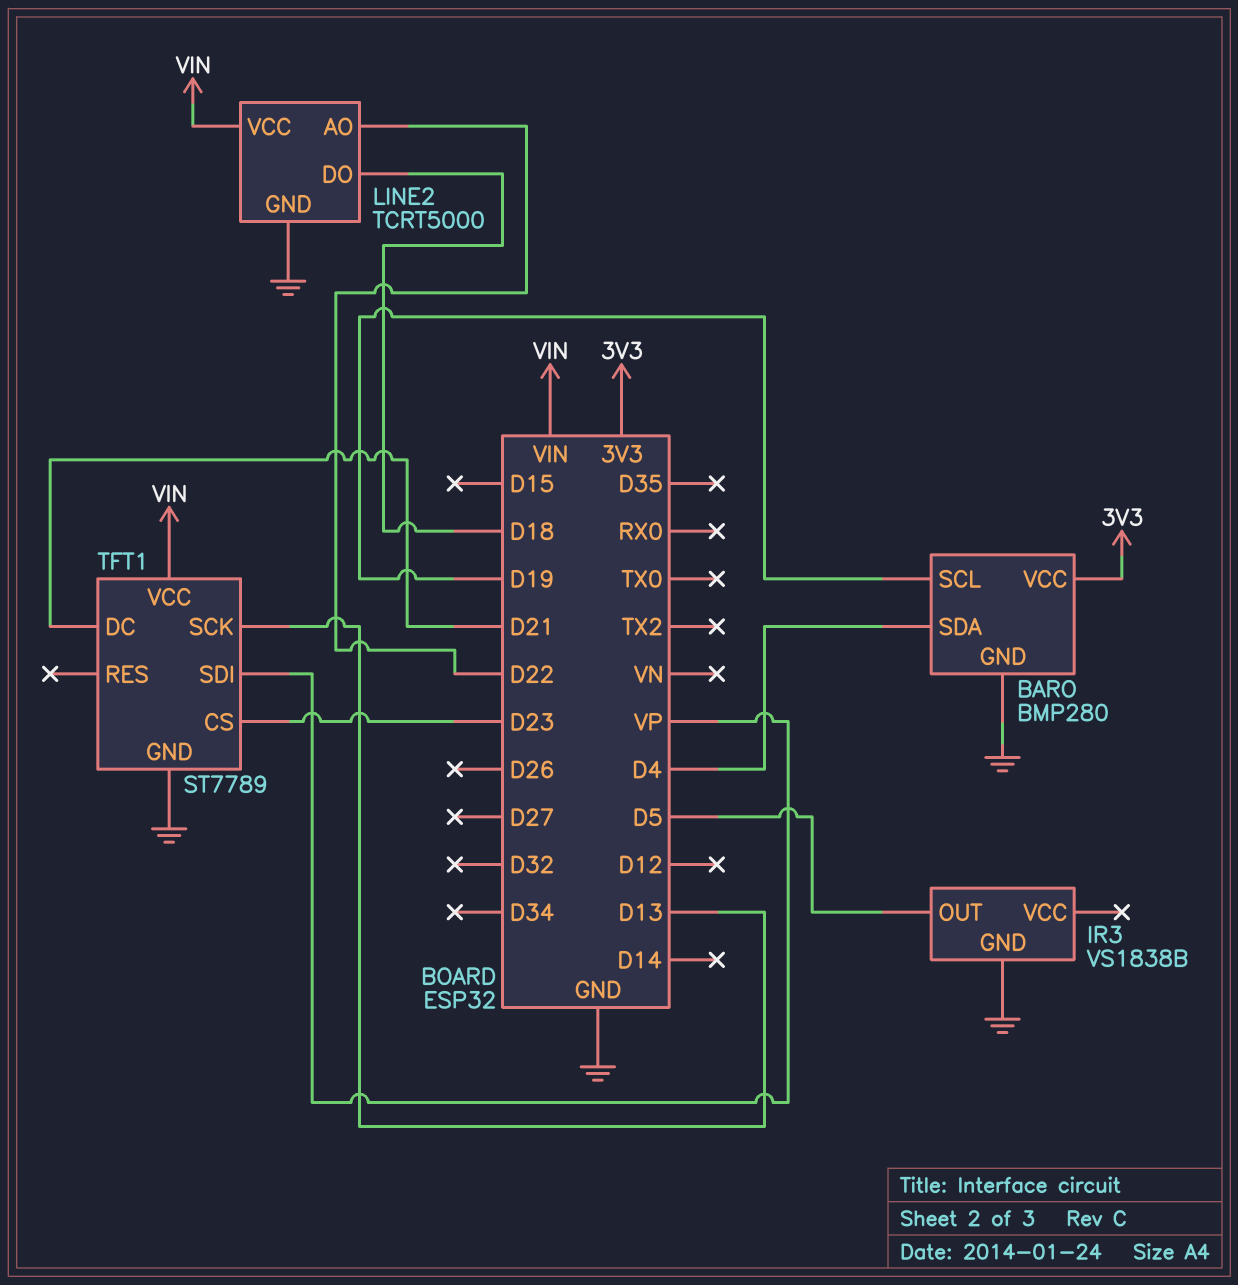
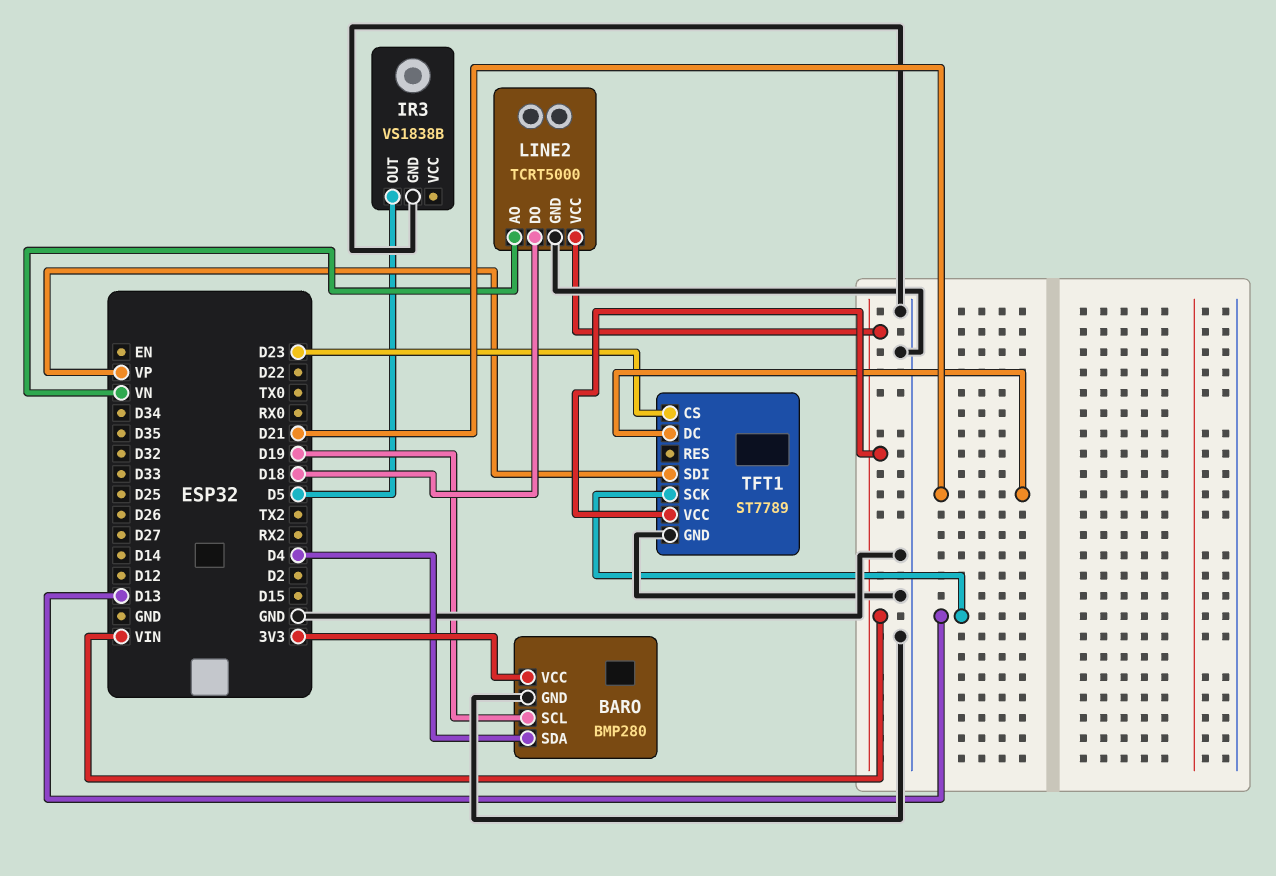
LINE2 pin AO: D22 -> VN

